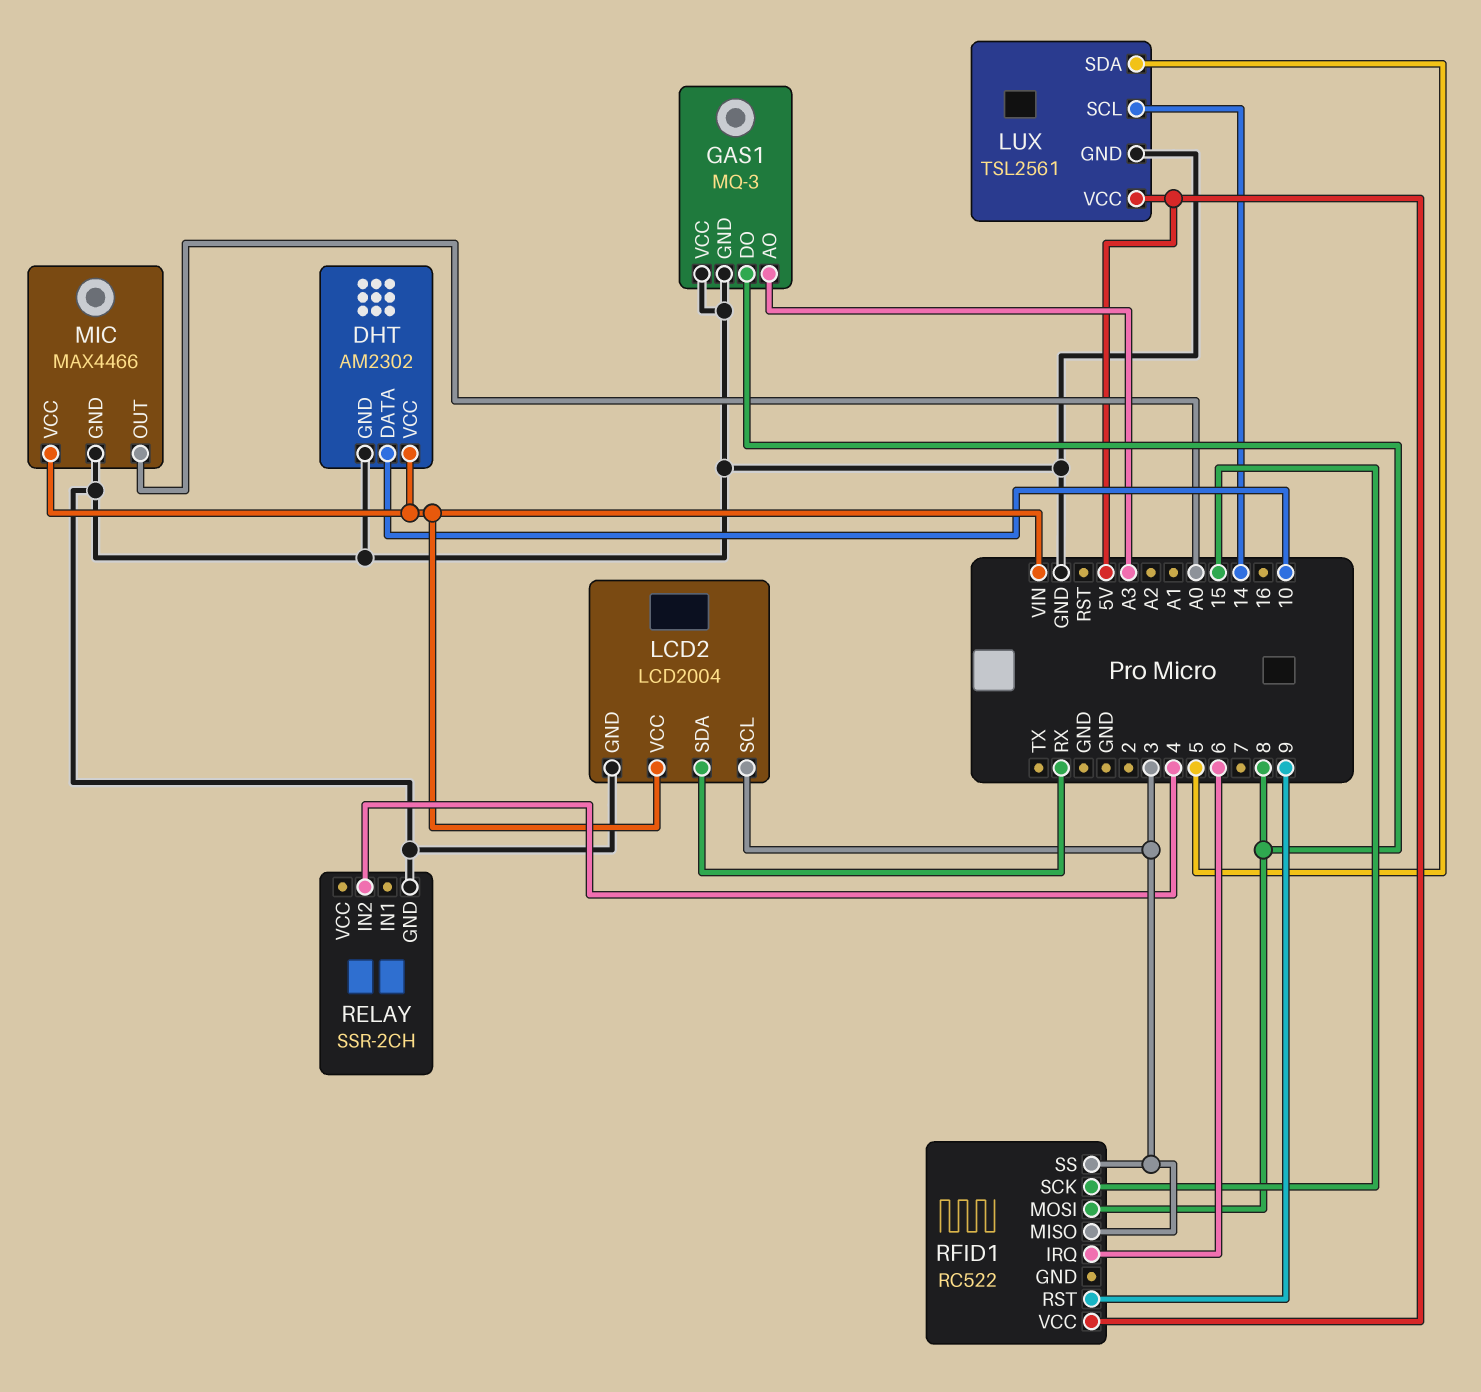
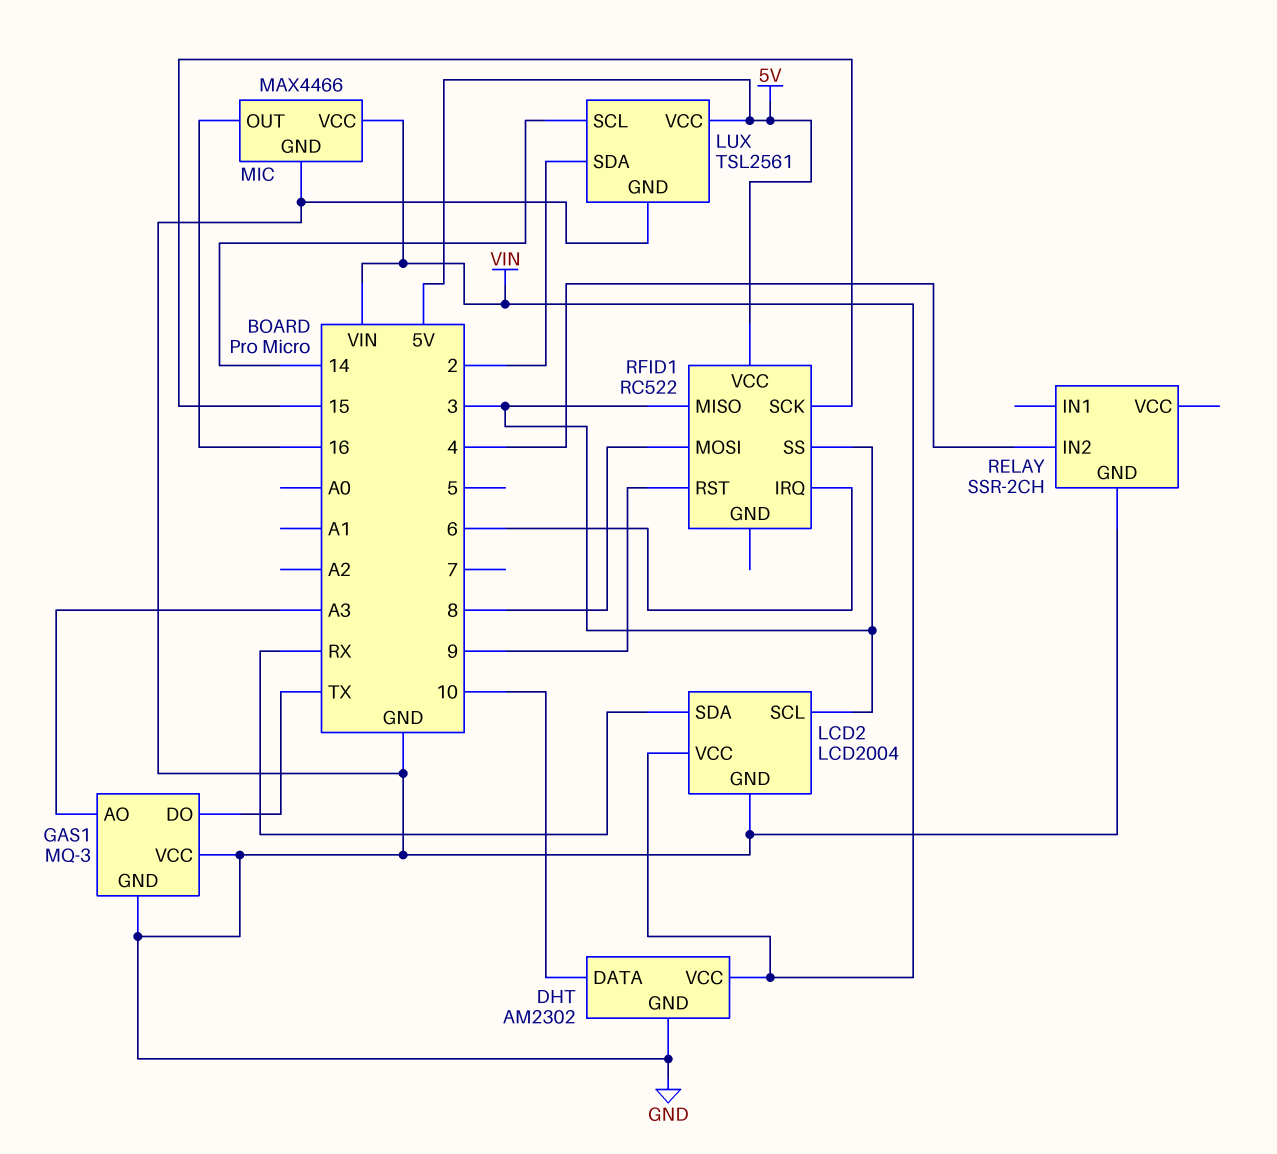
GAS1 pin DO: 8 -> TX
LUX pin SDA: 5 -> 2
MIC pin OUT: A0 -> 16

